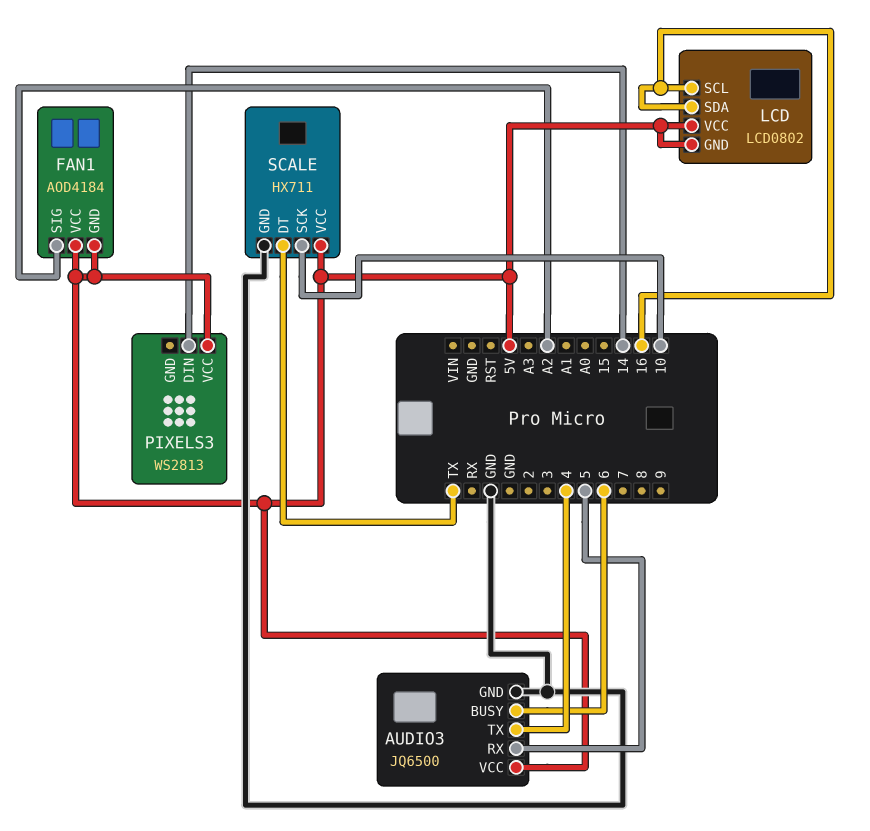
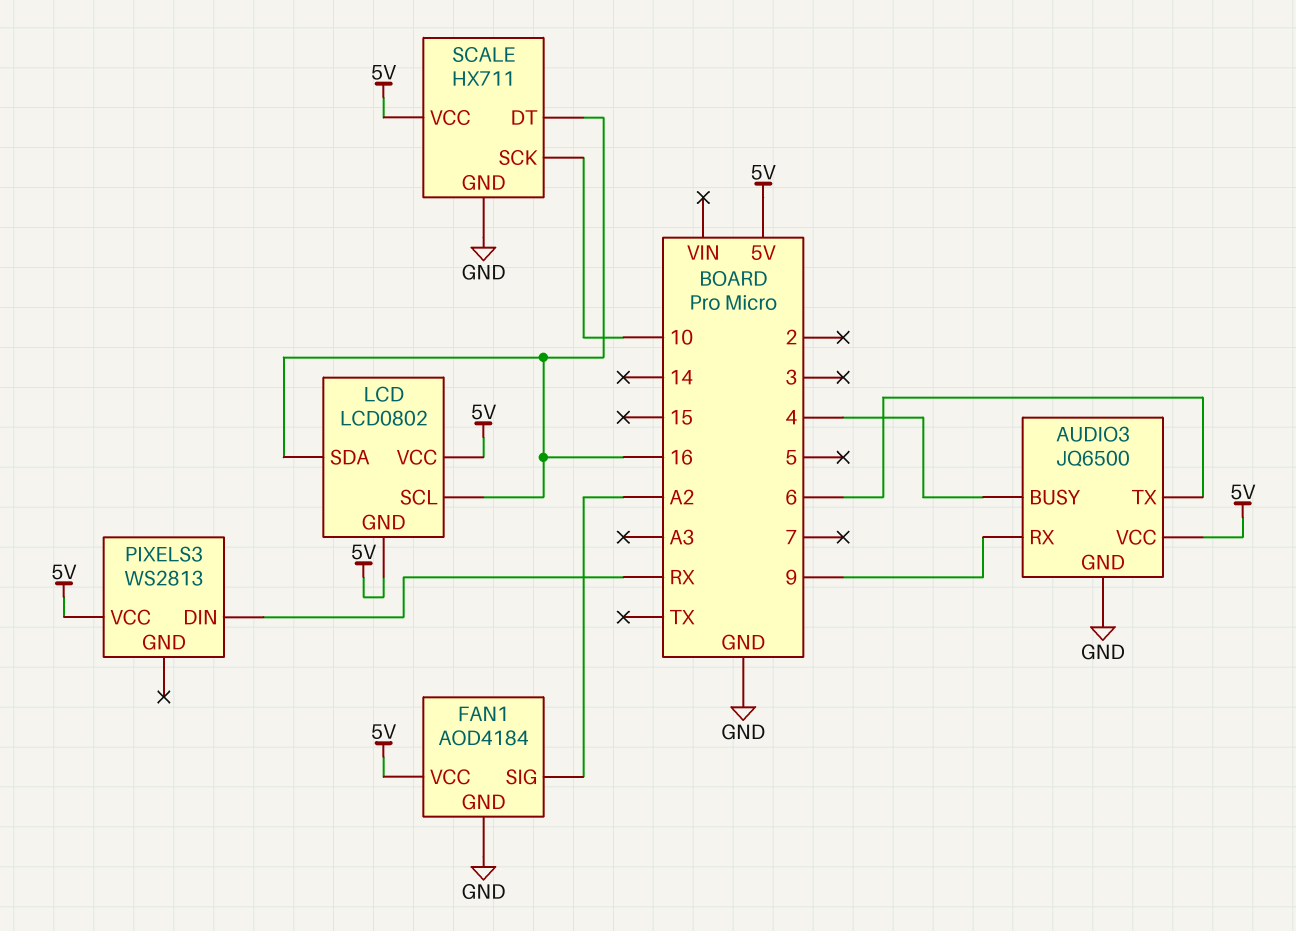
AUDIO3 pin BUSY: 6 -> 4
AUDIO3 pin RX: 5 -> 9
AUDIO3 pin TX: 4 -> 6
FAN1 pin GND: 5V -> GND
PIXELS3 pin DIN: 14 -> RX
SCALE pin DT: TX -> 16

